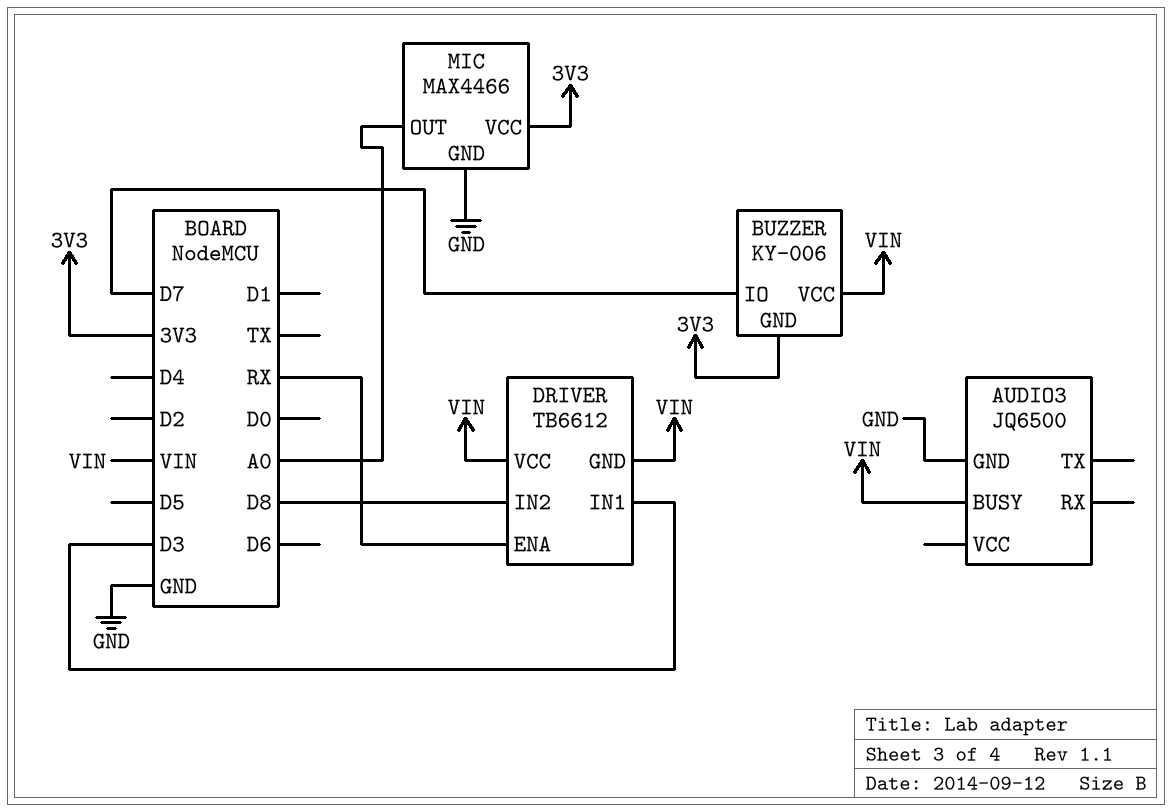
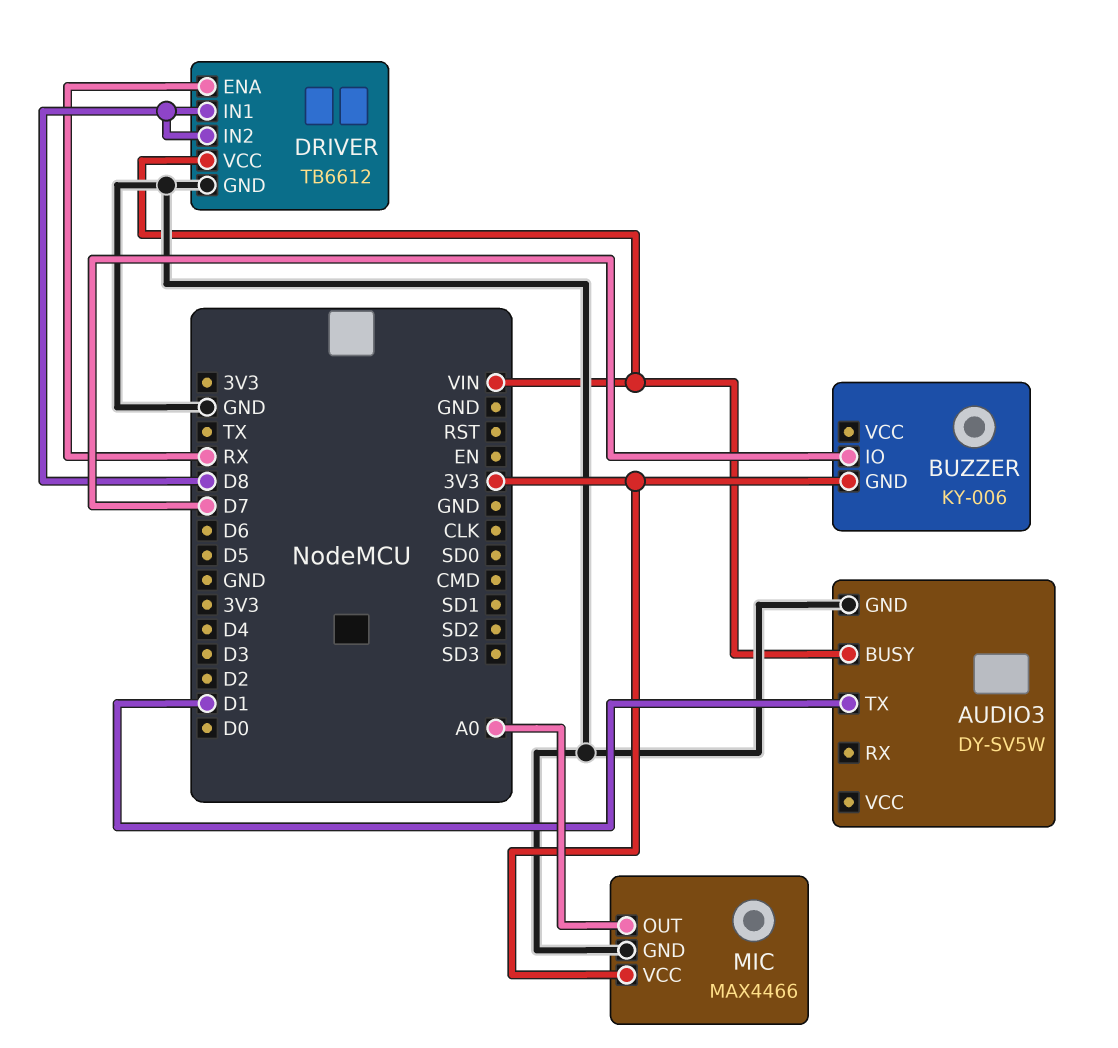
AUDIO3: JQ6500 -> DY-SV5W
AUDIO3 pin TX: none -> D1
BUZZER pin VCC: VIN -> none
DRIVER pin GND: VIN -> GND
DRIVER pin IN1: D3 -> D8

